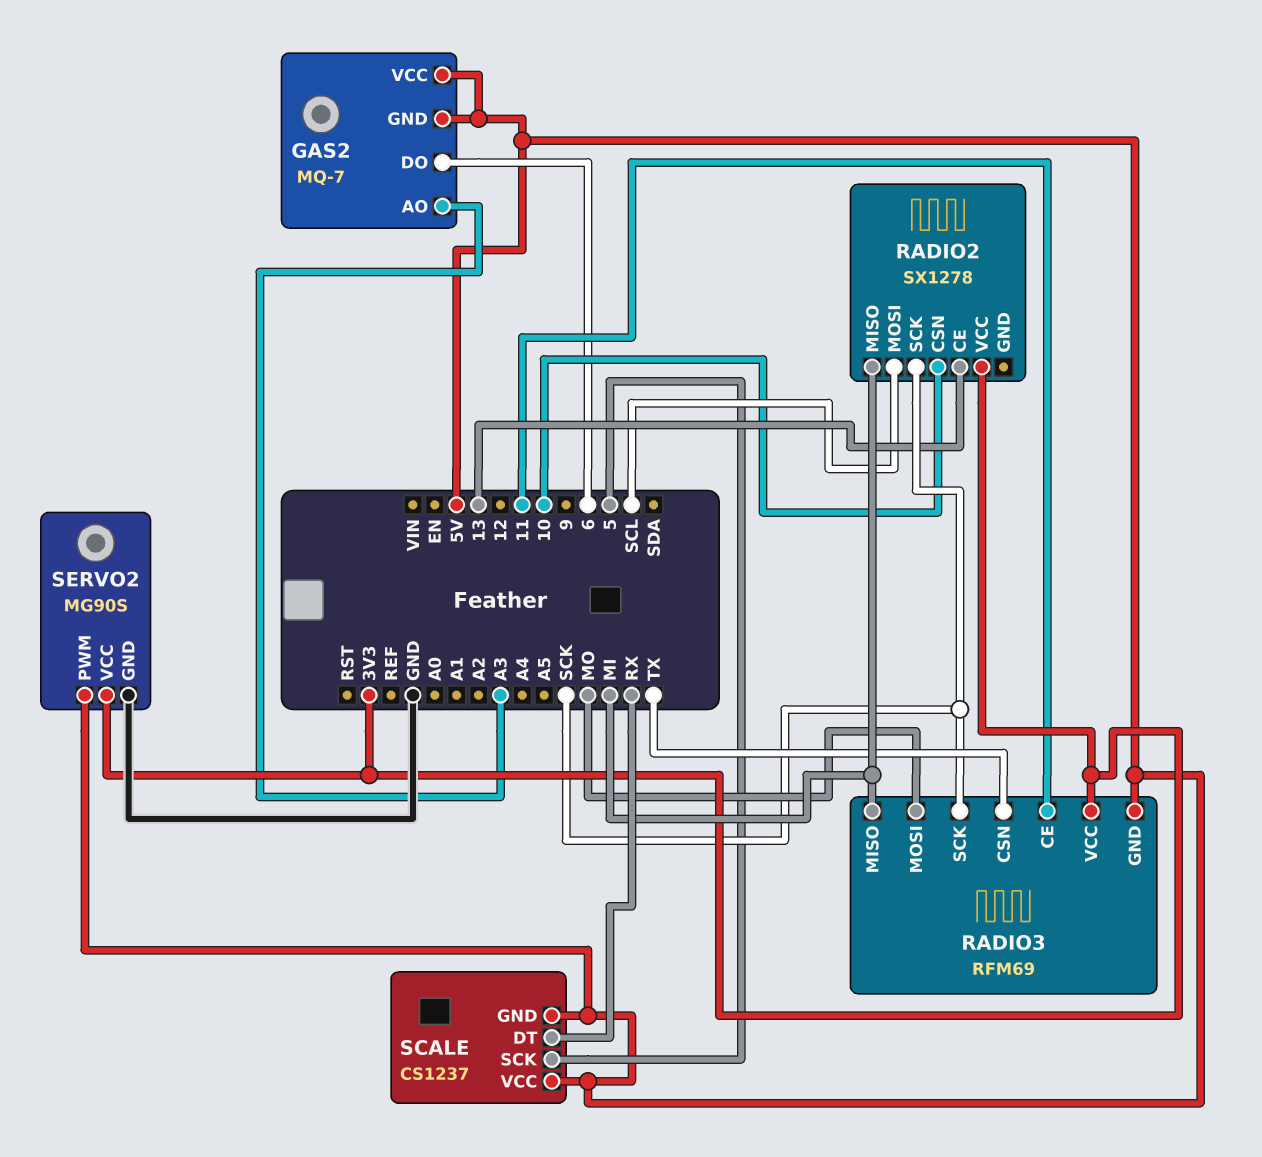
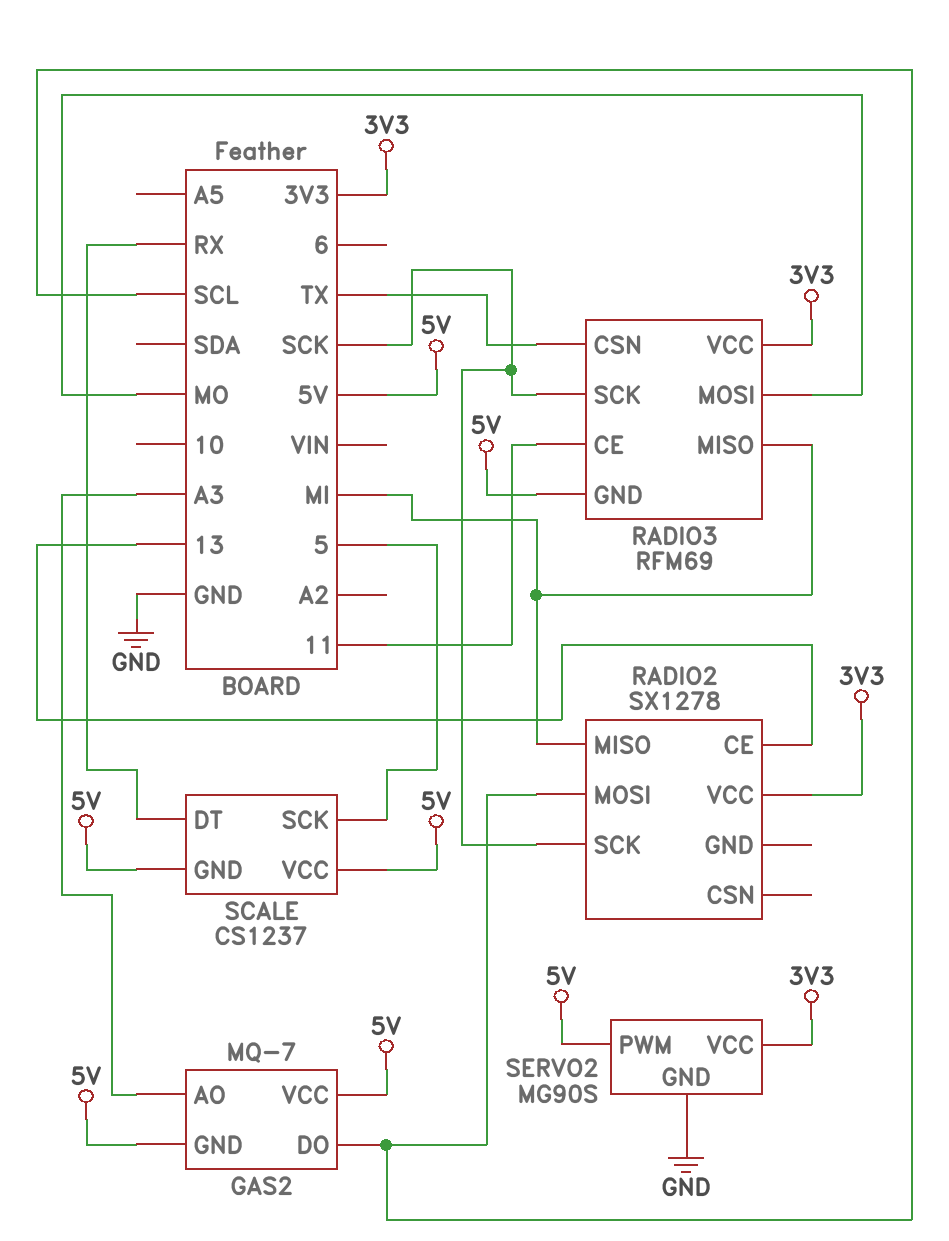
GAS2 pin DO: 6 -> SCL
RADIO2 pin CSN: 10 -> none

